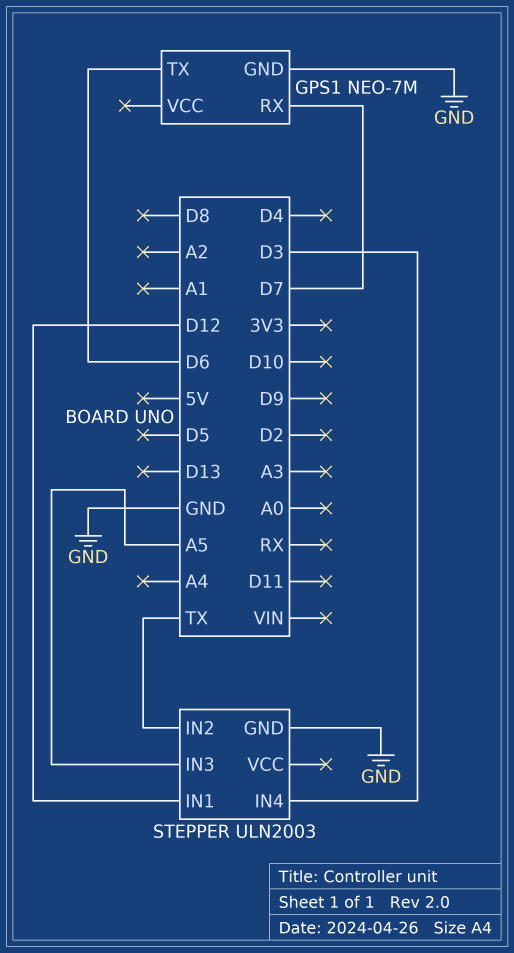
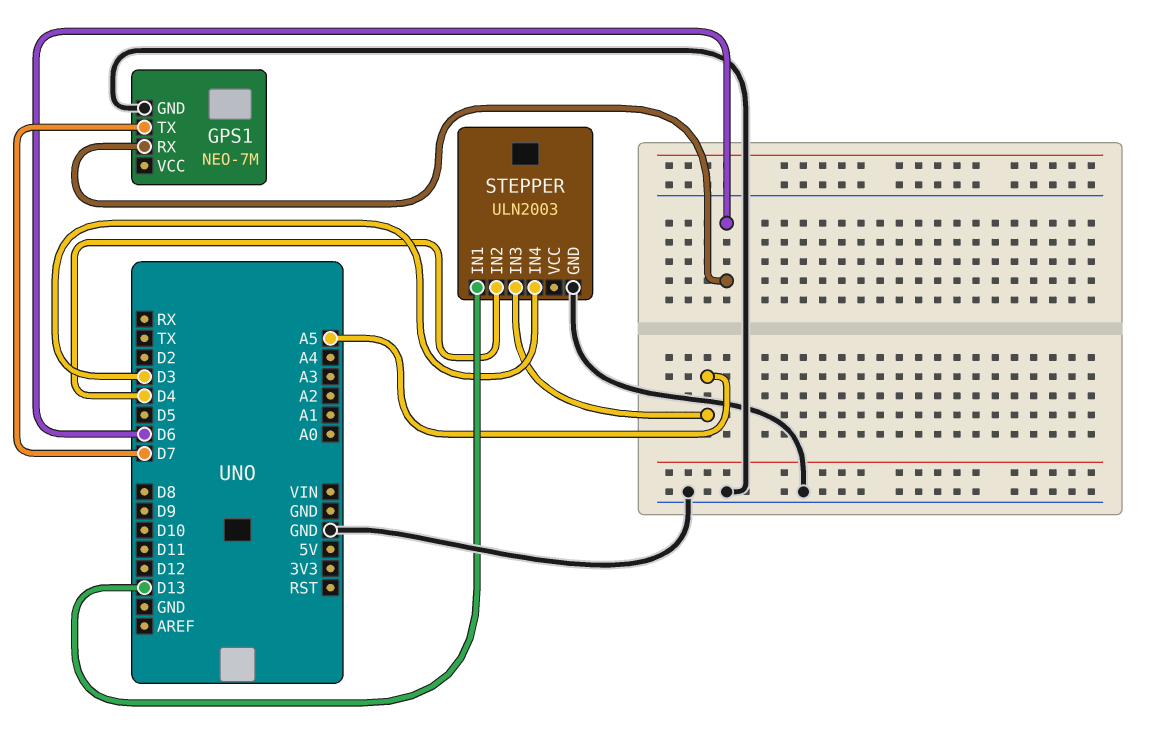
GPS1 pin RX: D7 -> D6
GPS1 pin TX: D6 -> D7
STEPPER pin IN1: D12 -> D13
STEPPER pin IN2: TX -> D4

